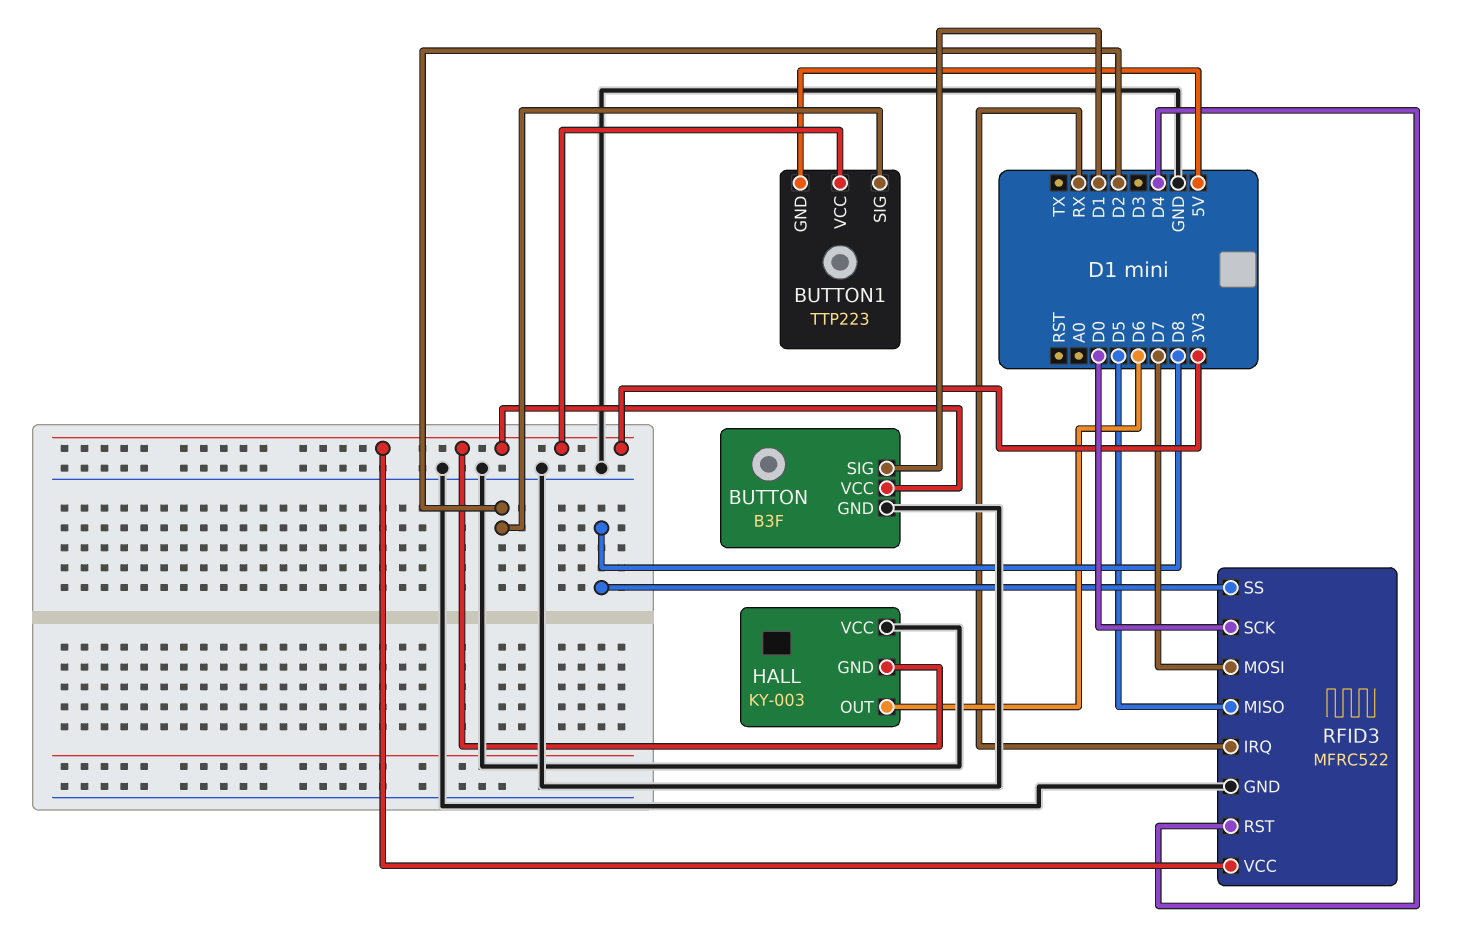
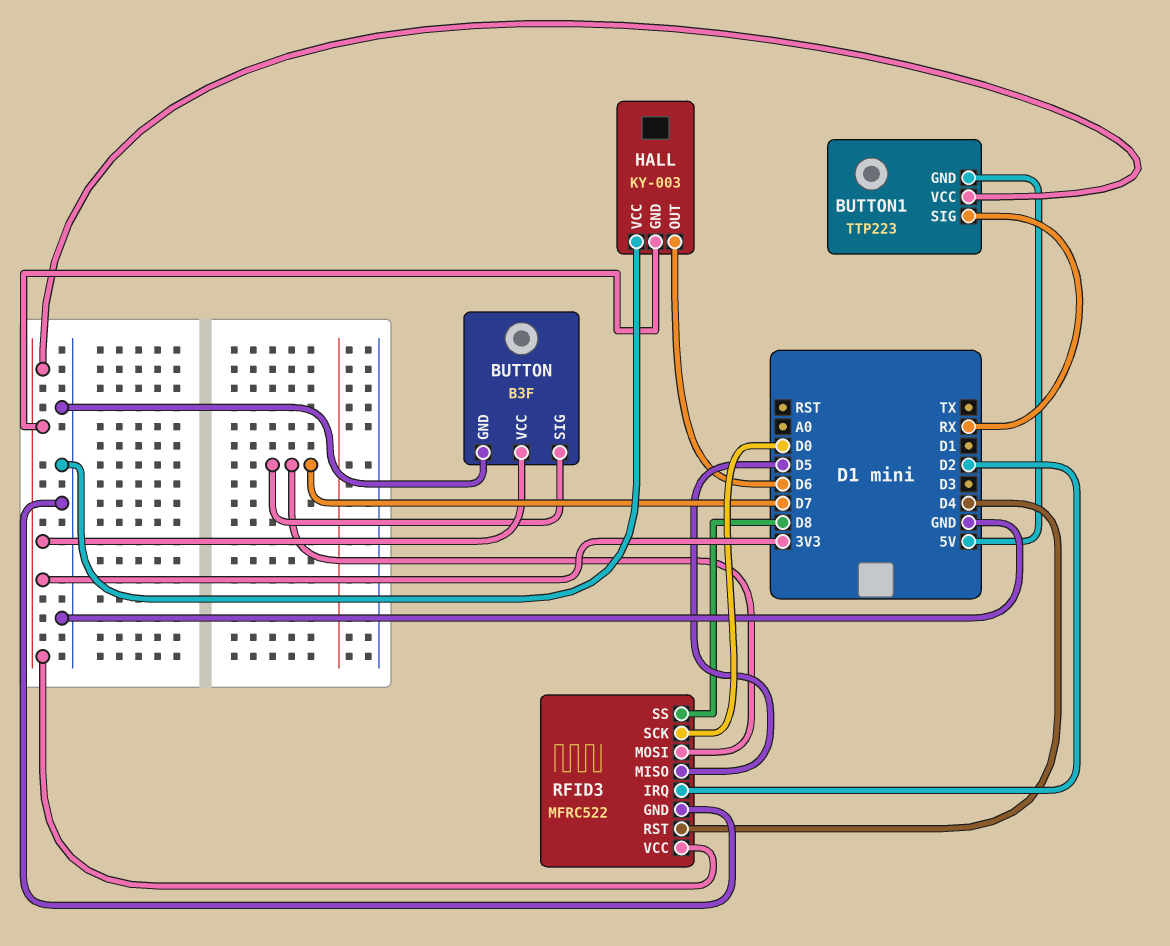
BUTTON pin SIG: D1 -> D7
BUTTON1 pin SIG: D2 -> RX
RFID3 pin IRQ: RX -> D2

